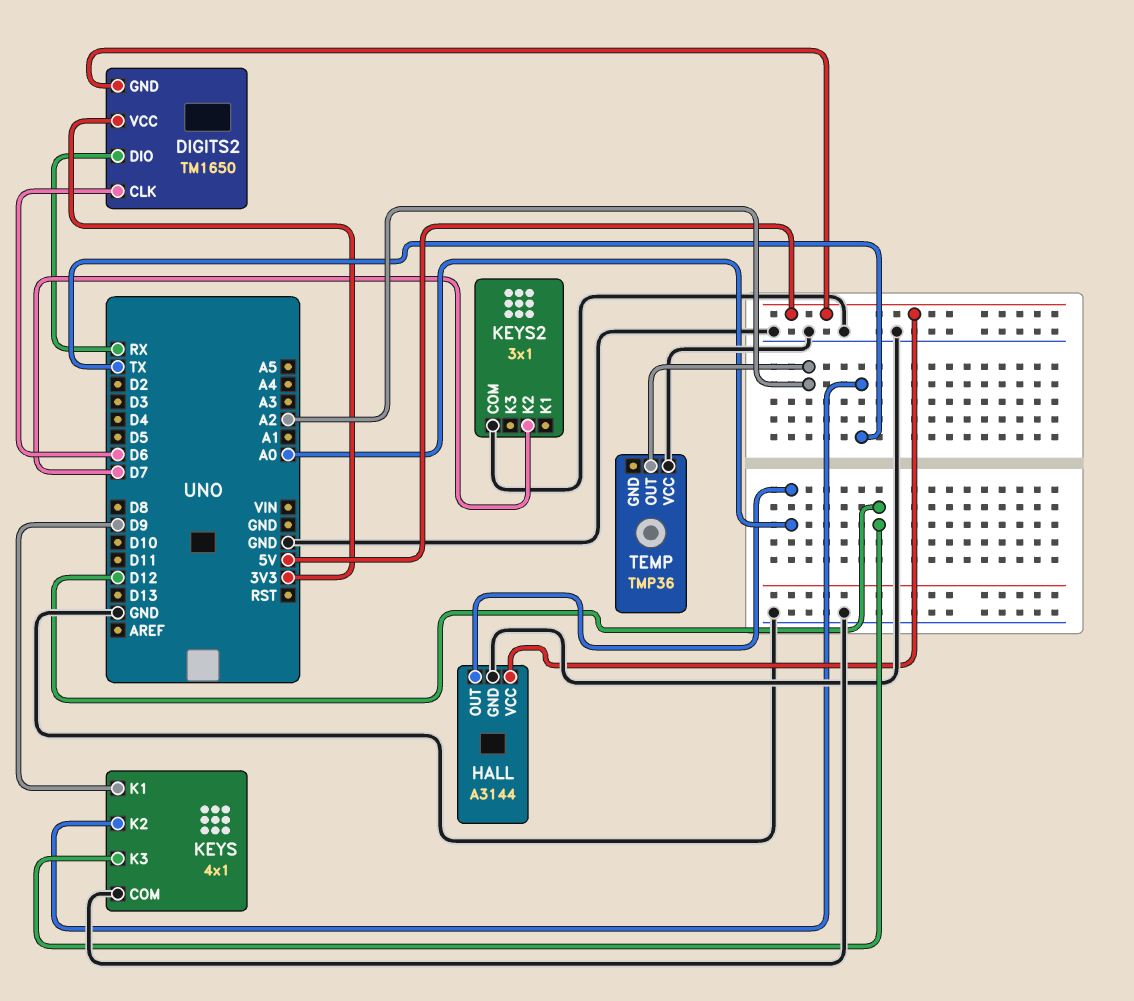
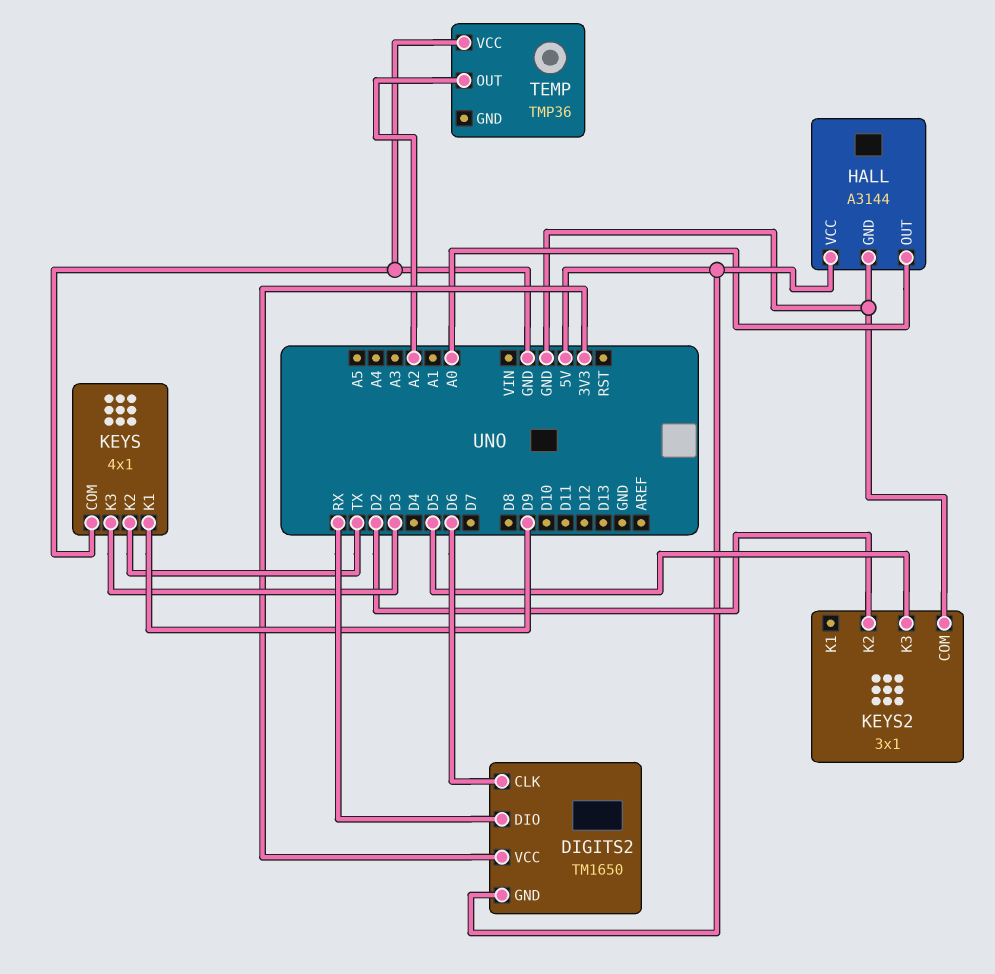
KEYS pin K3: D12 -> D3
KEYS2 pin K2: D7 -> D2
KEYS2 pin K3: none -> D5

